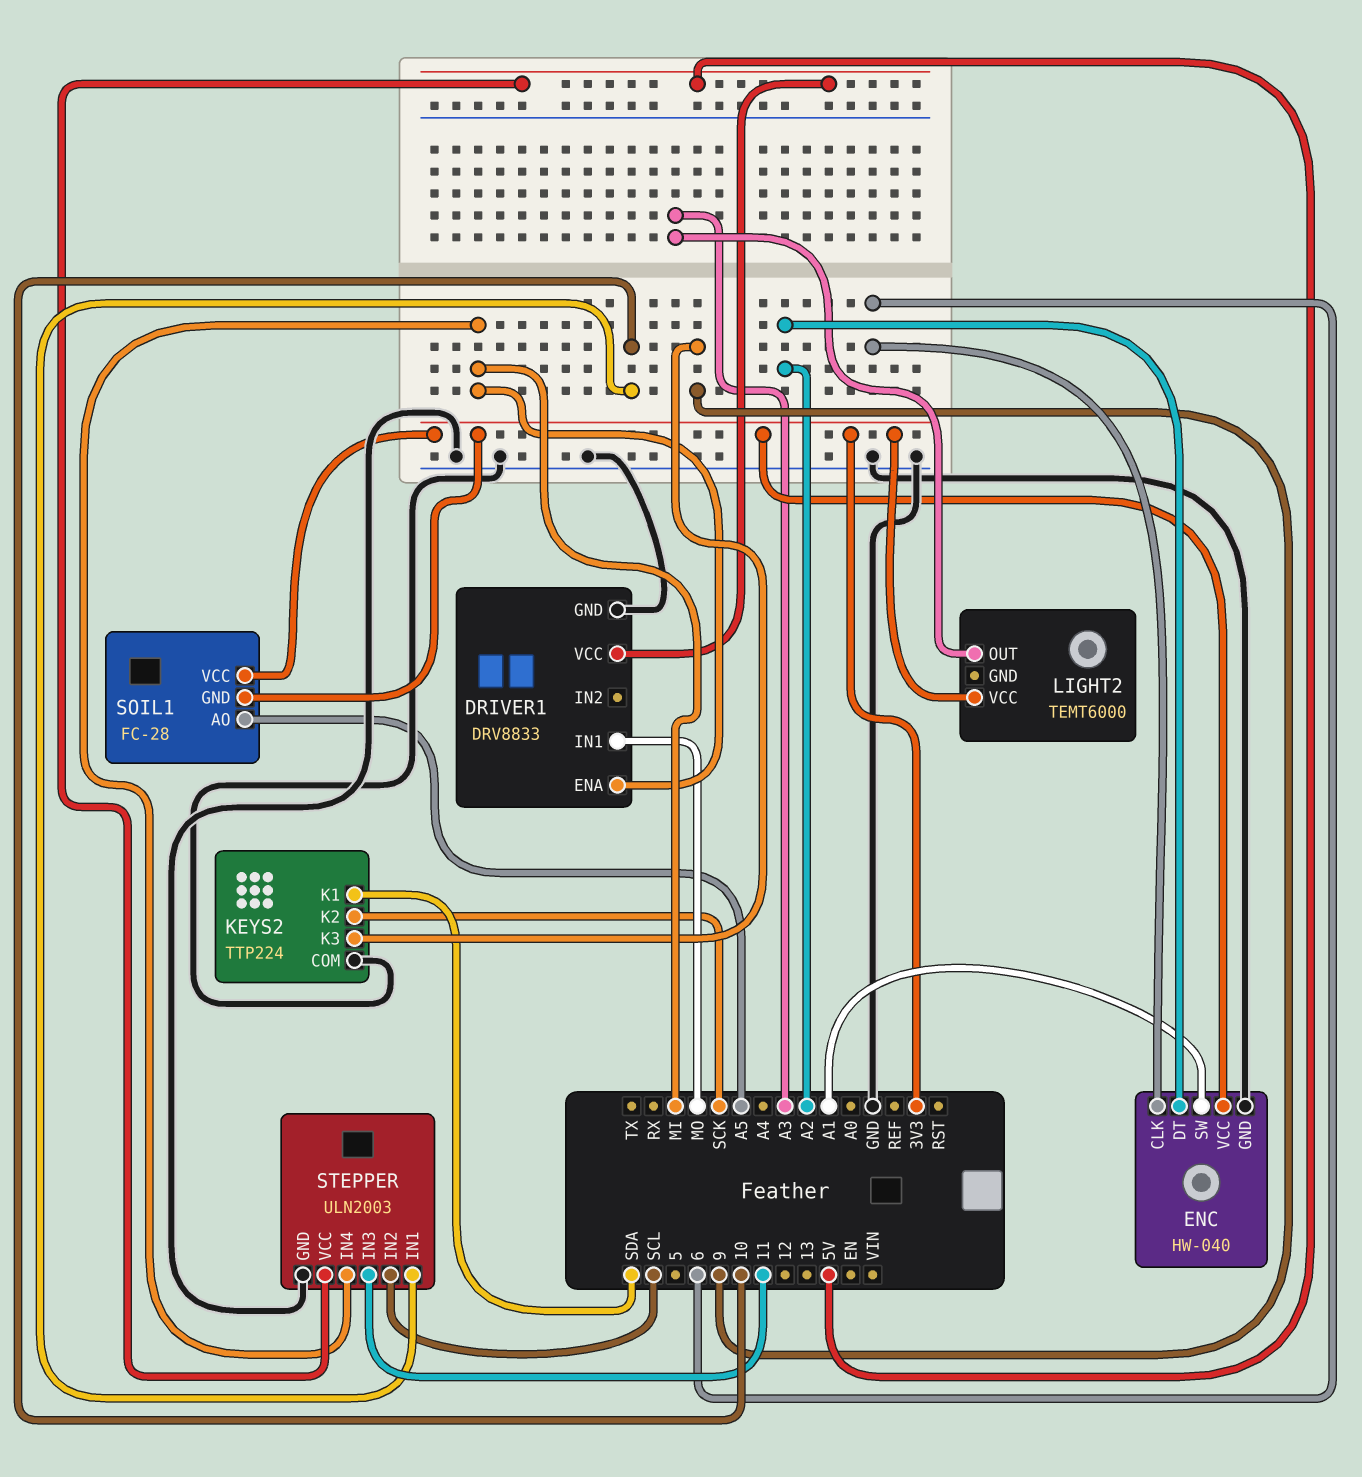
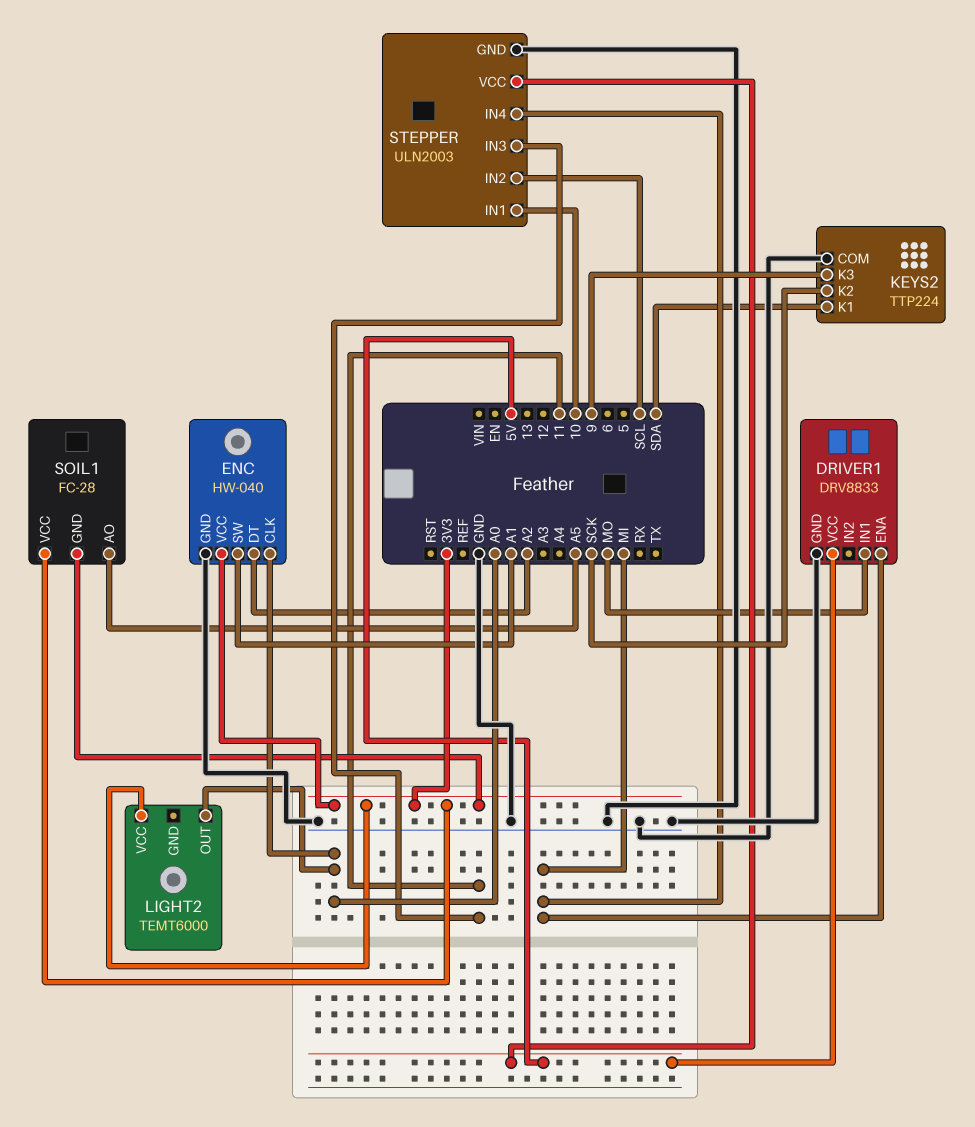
ENC pin CLK: 6 -> A0
LIGHT2 pin OUT: A3 -> A0

